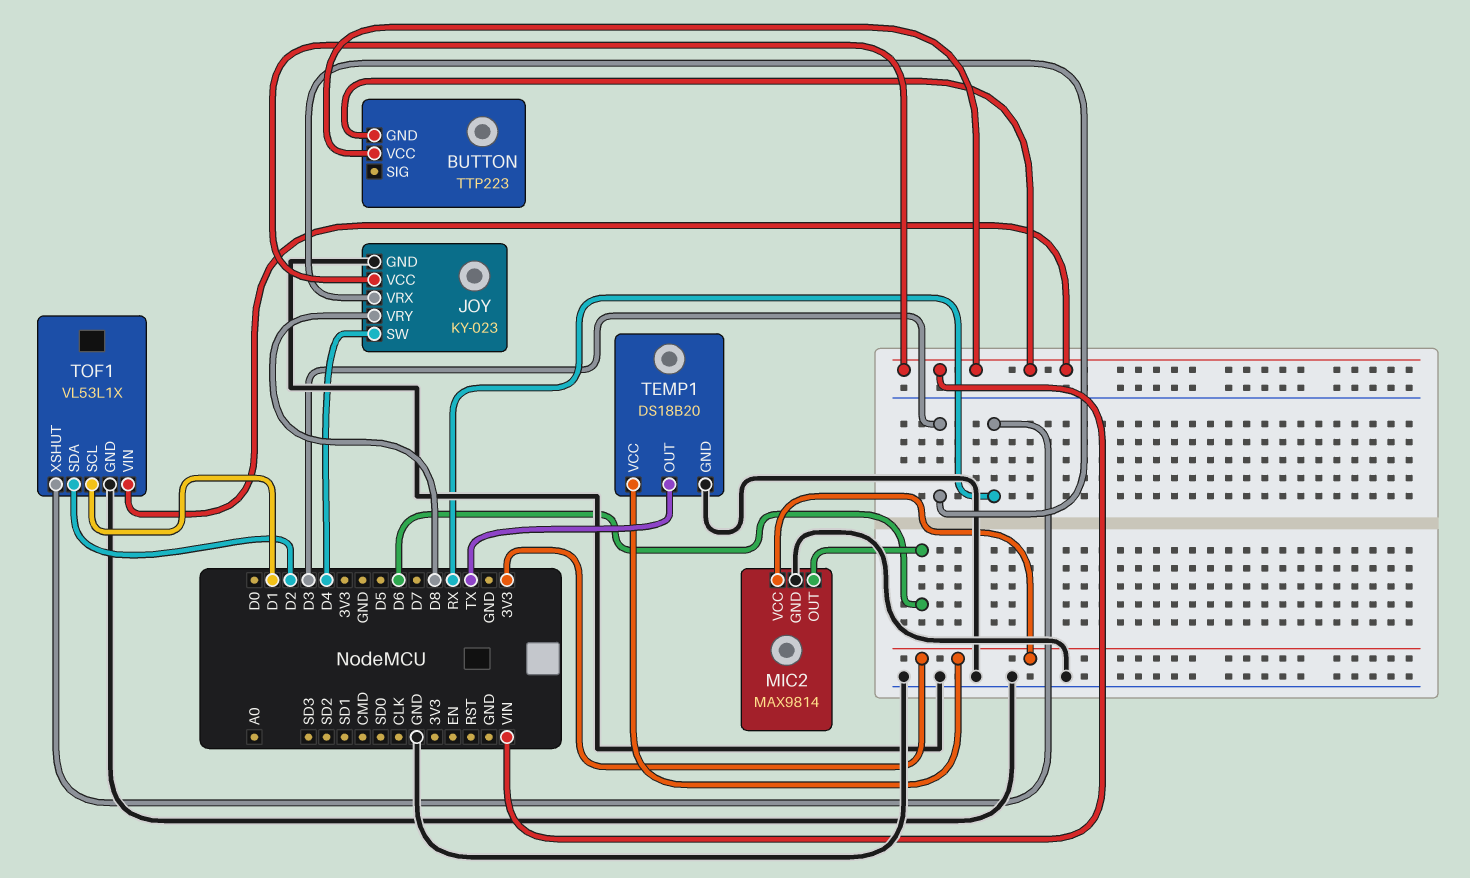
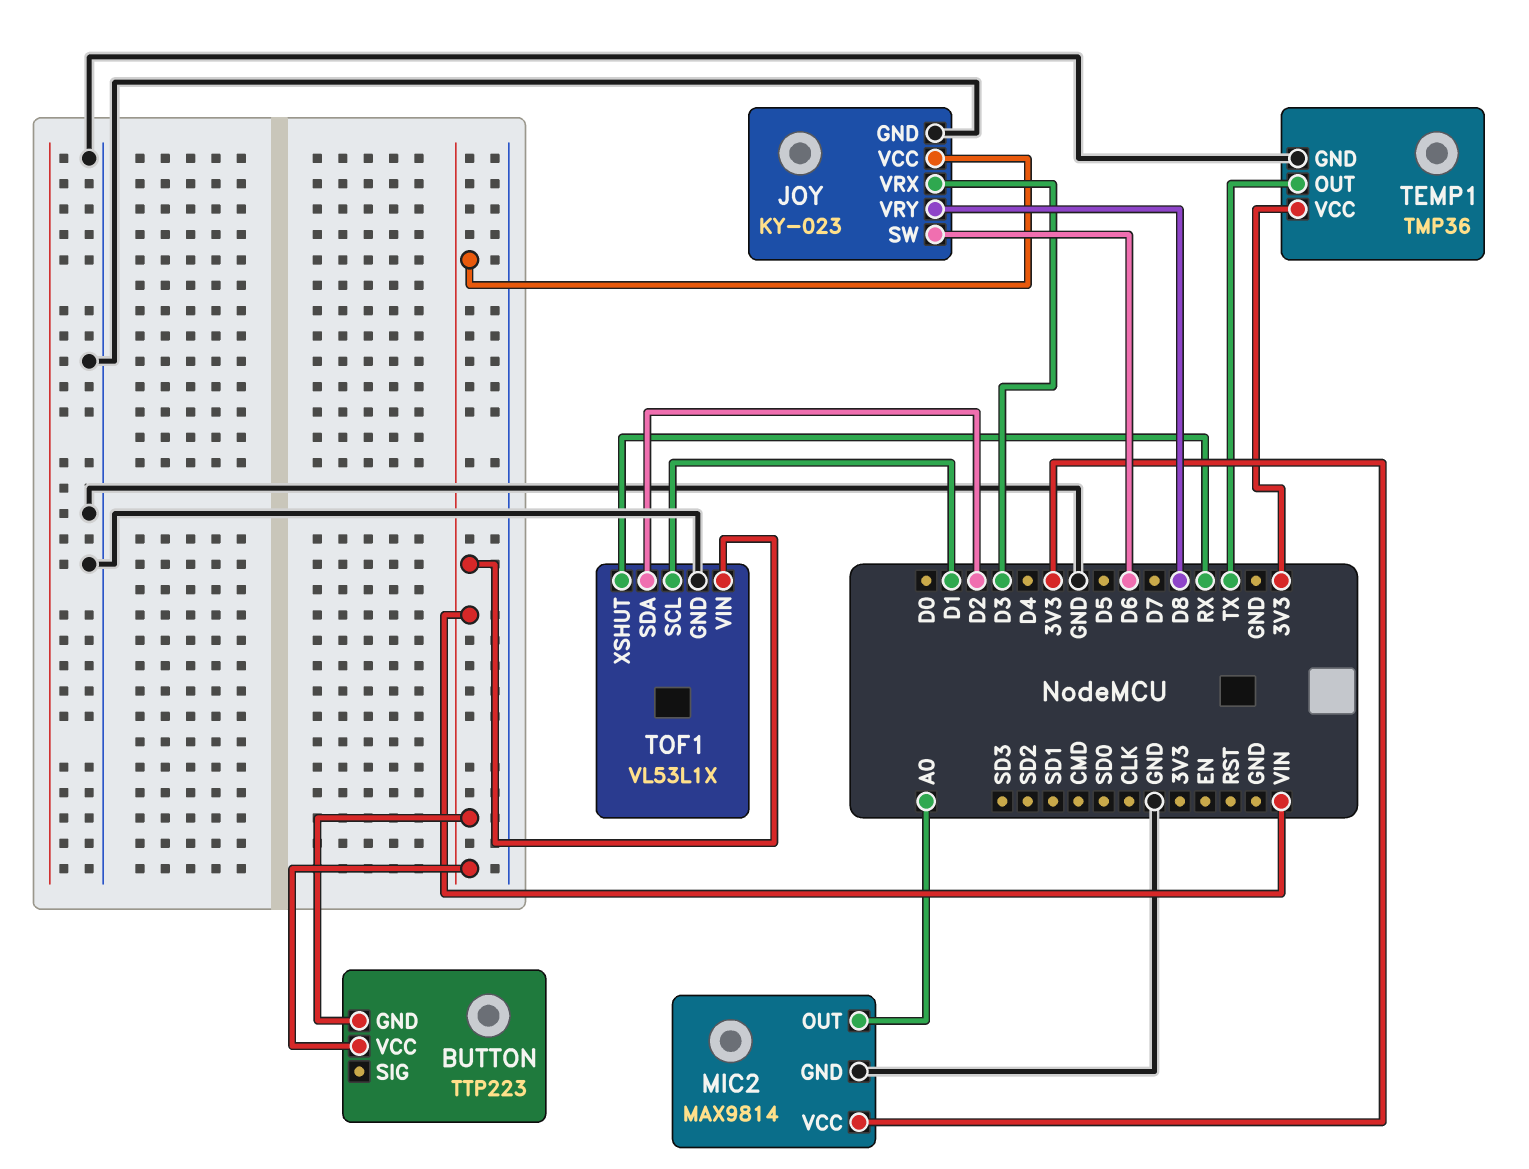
JOY pin SW: D4 -> D6
MIC2 pin OUT: D6 -> A0
TEMP1: DS18B20 -> TMP36

